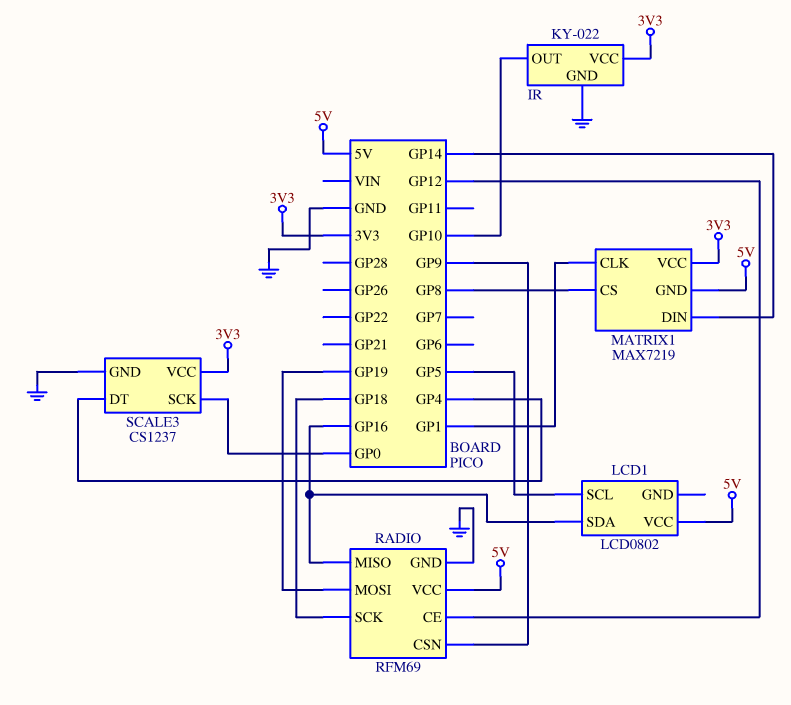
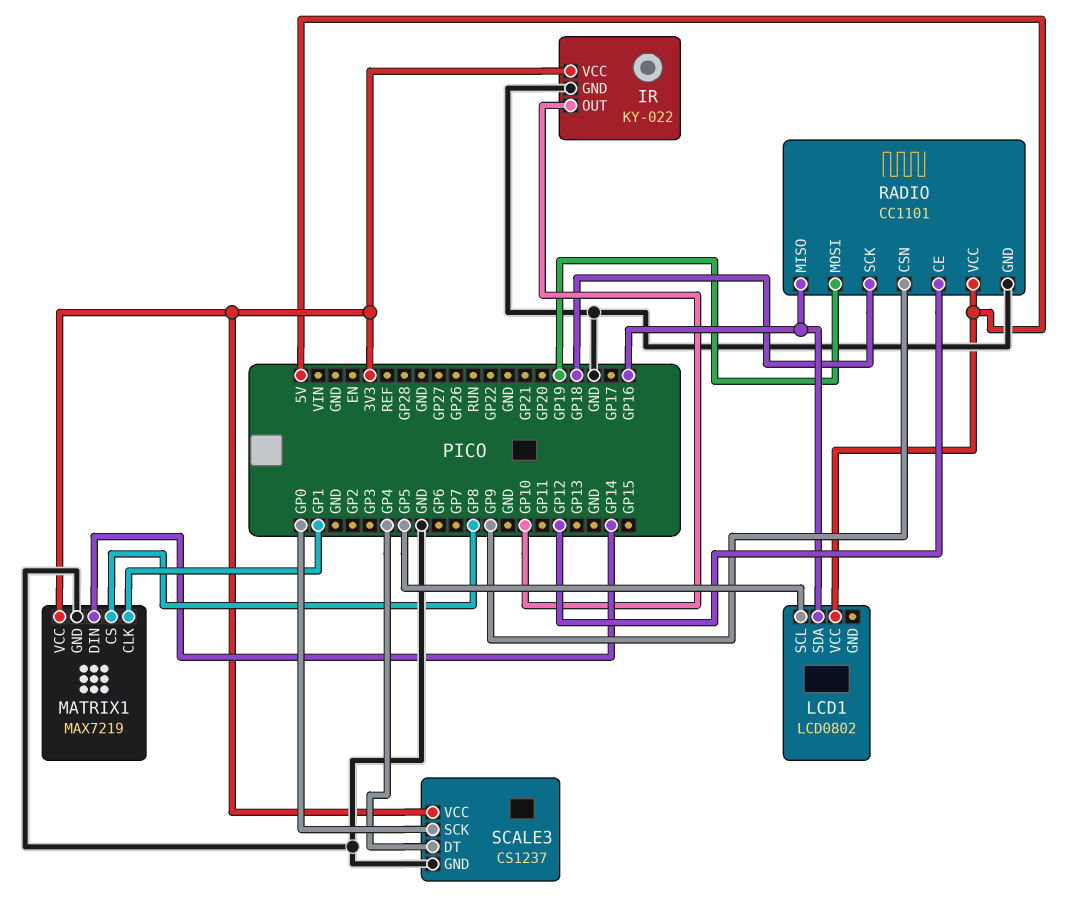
MATRIX1 pin GND: 5V -> GND
RADIO: RFM69 -> CC1101

